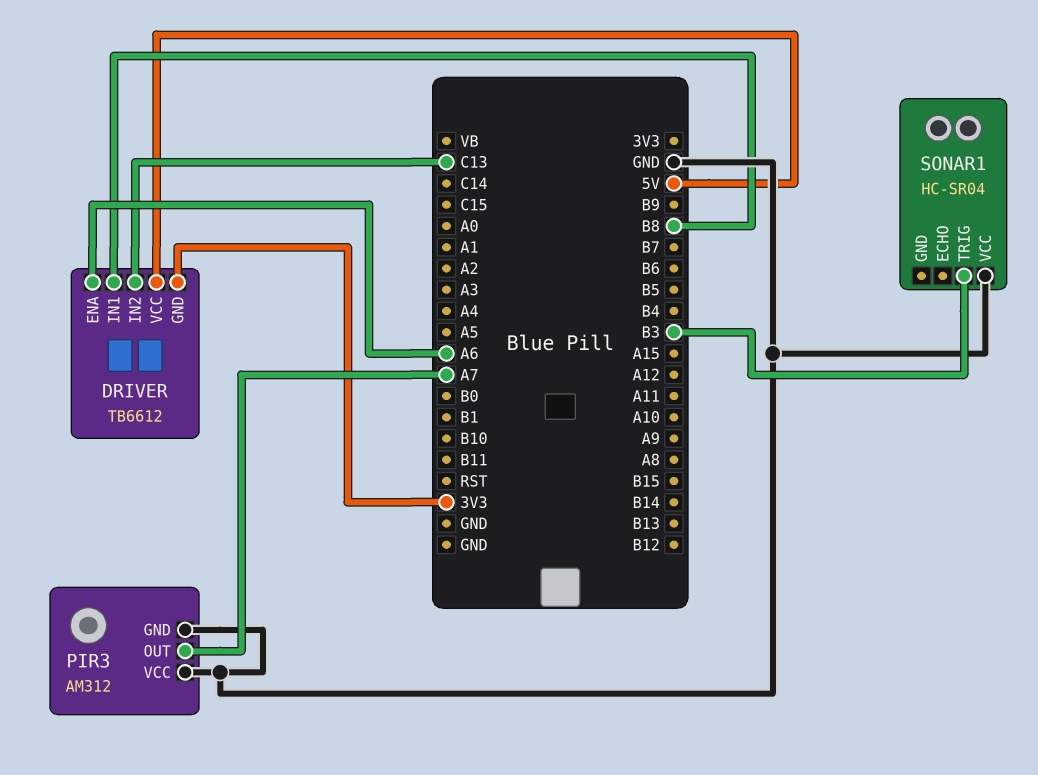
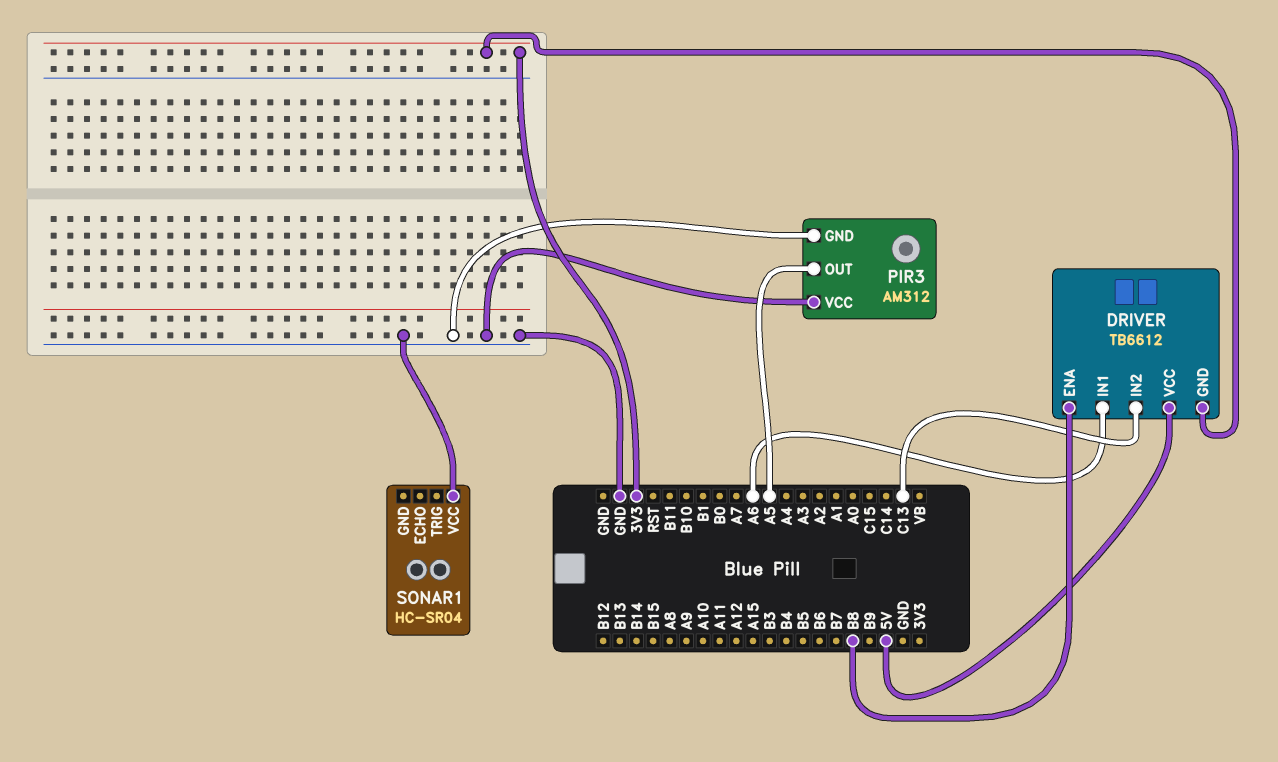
DRIVER pin ENA: A6 -> B8
DRIVER pin IN1: B8 -> A6
PIR3 pin OUT: A7 -> A5
SONAR1 pin TRIG: B3 -> none

